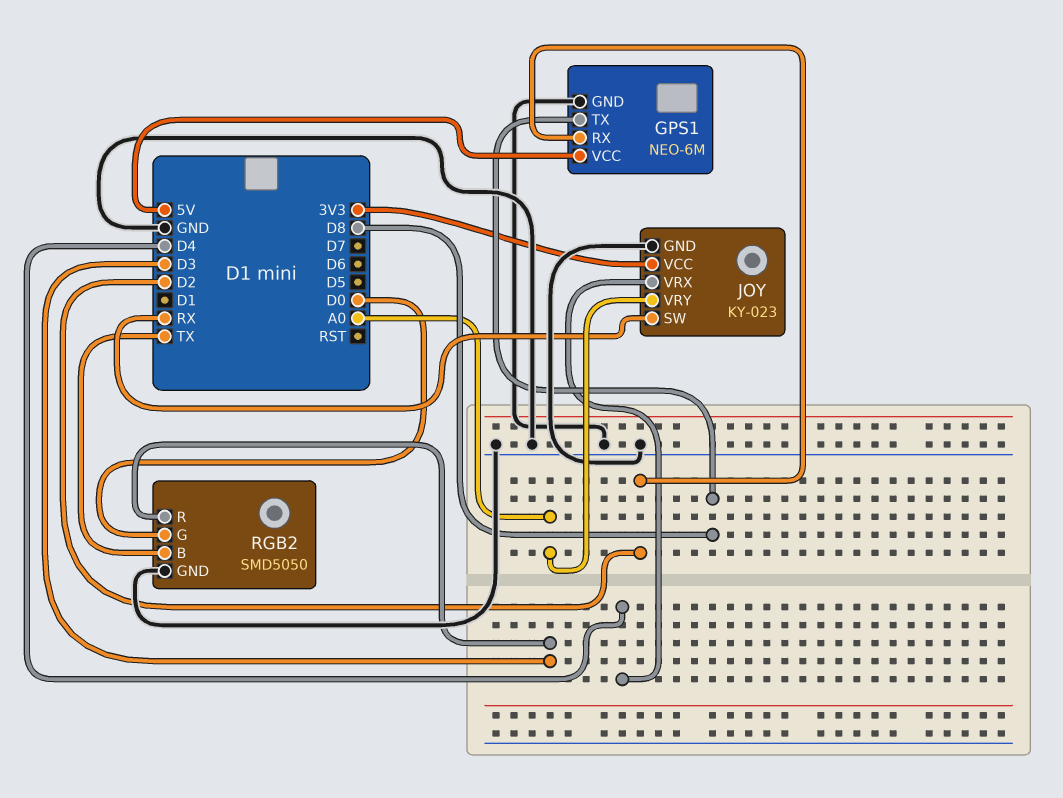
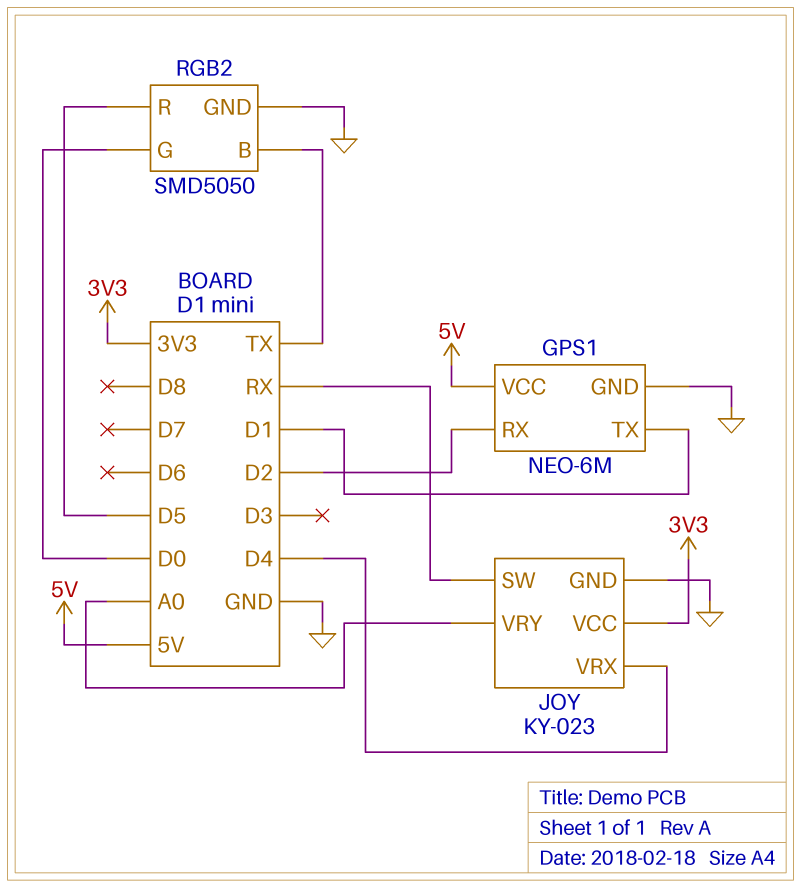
GPS1 pin TX: D8 -> D1
RGB2 pin R: D3 -> D5

